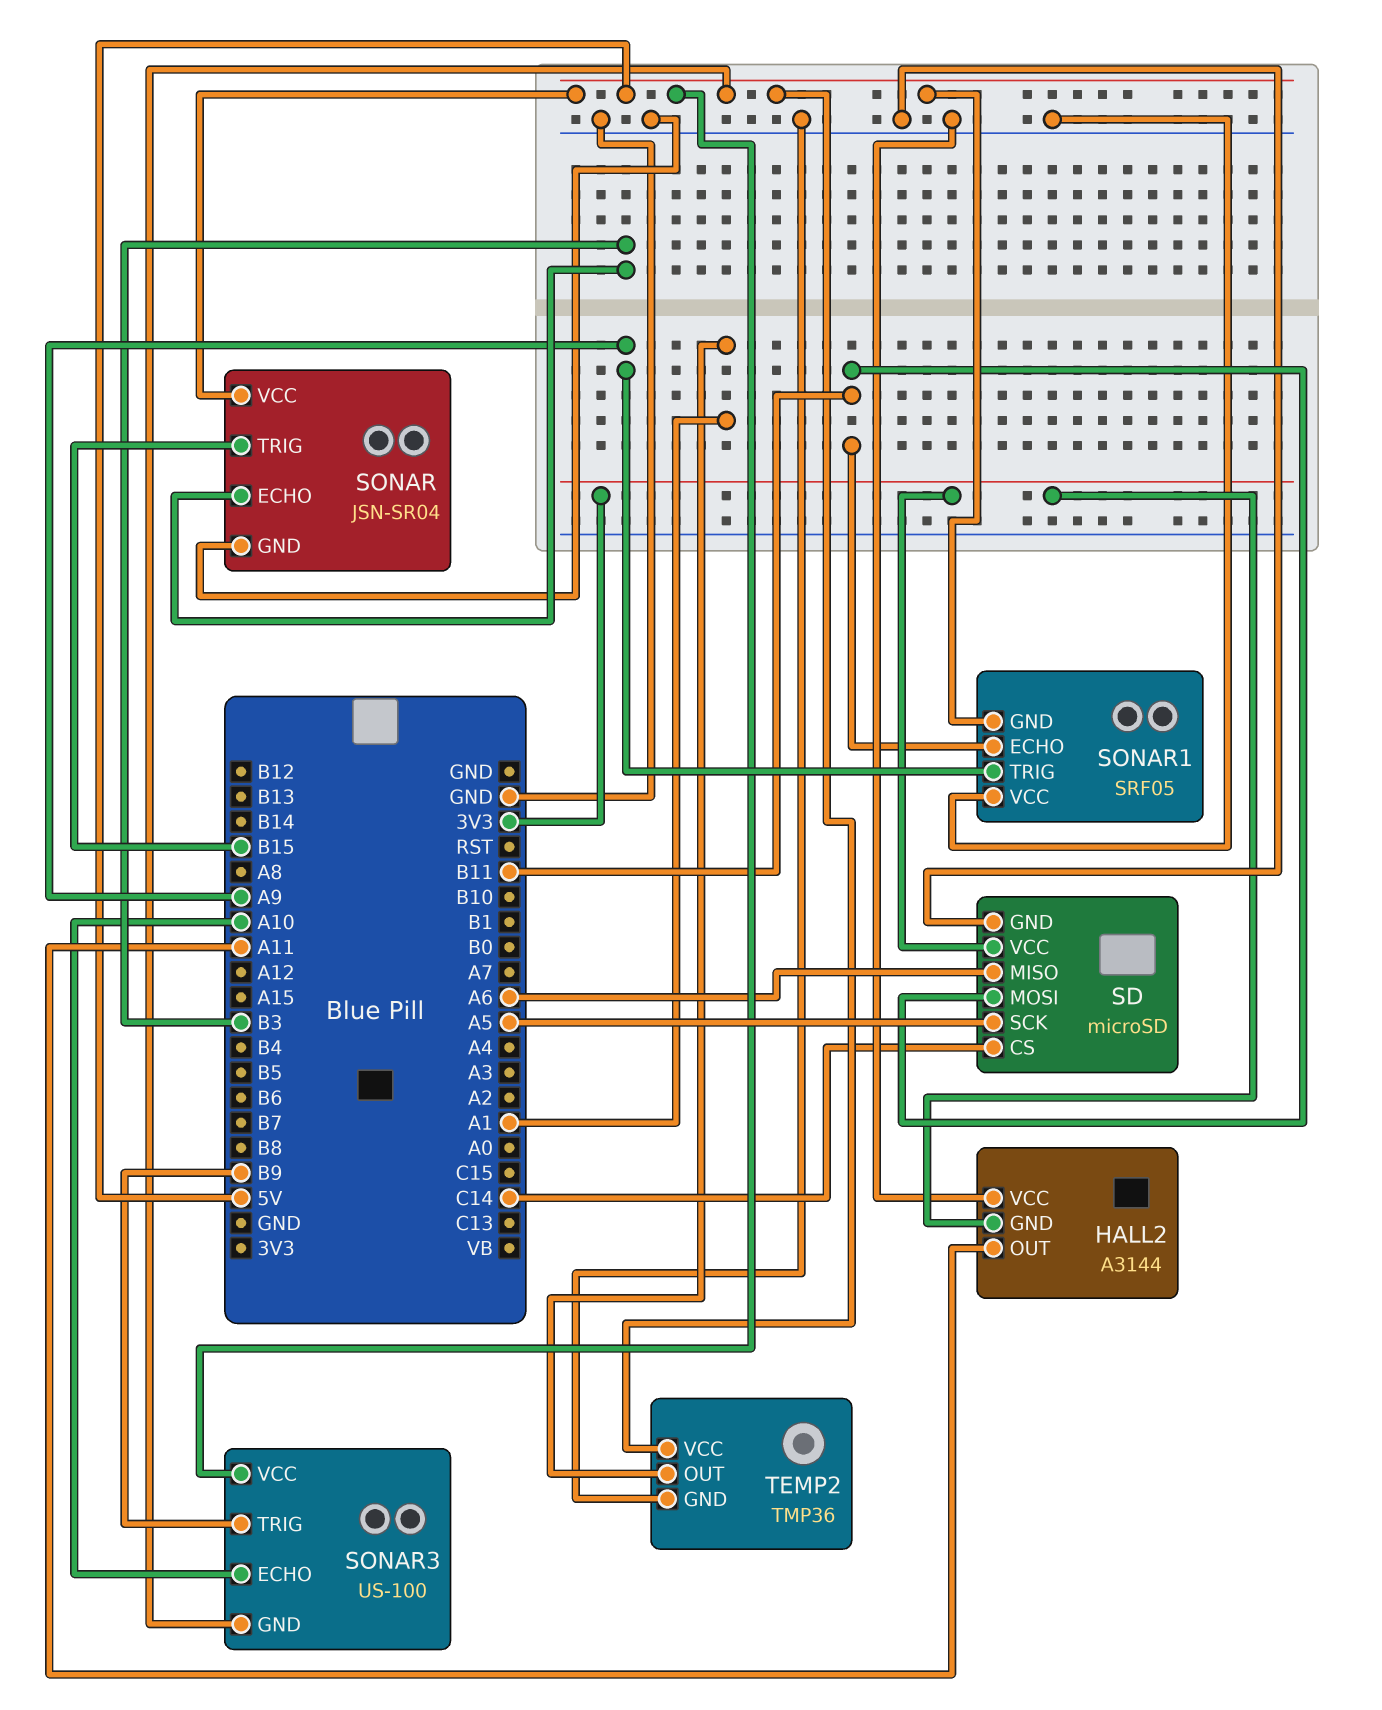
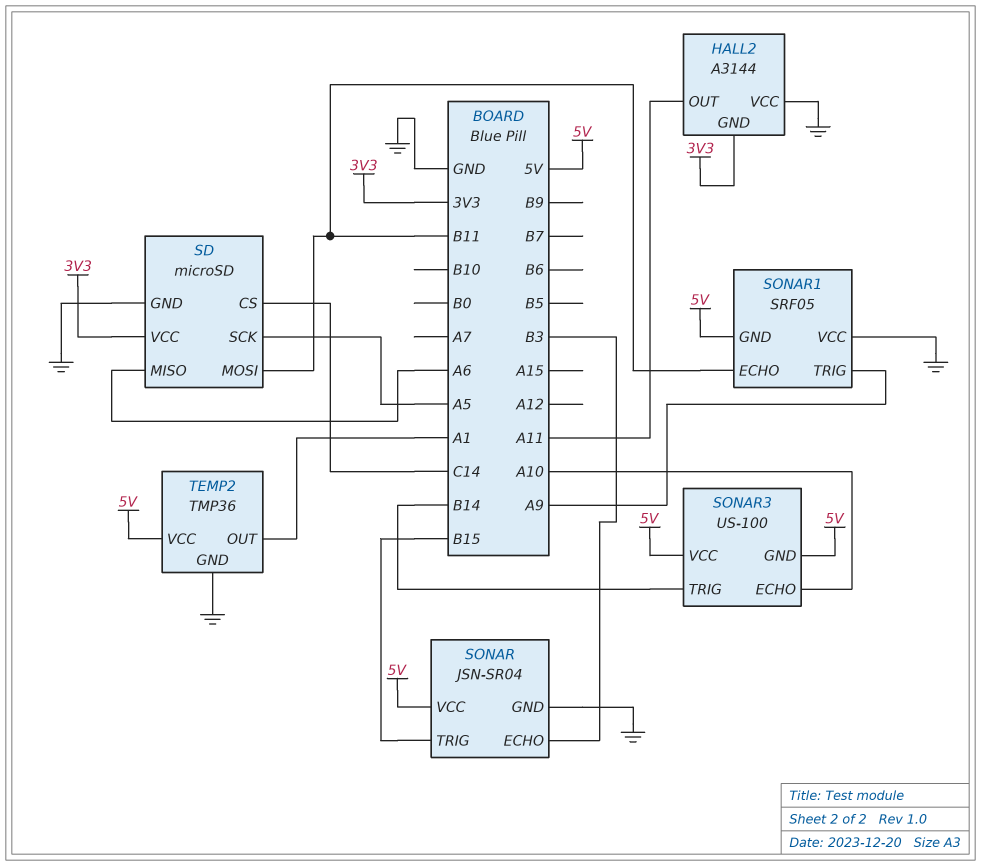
SONAR3 pin TRIG: B9 -> B14

